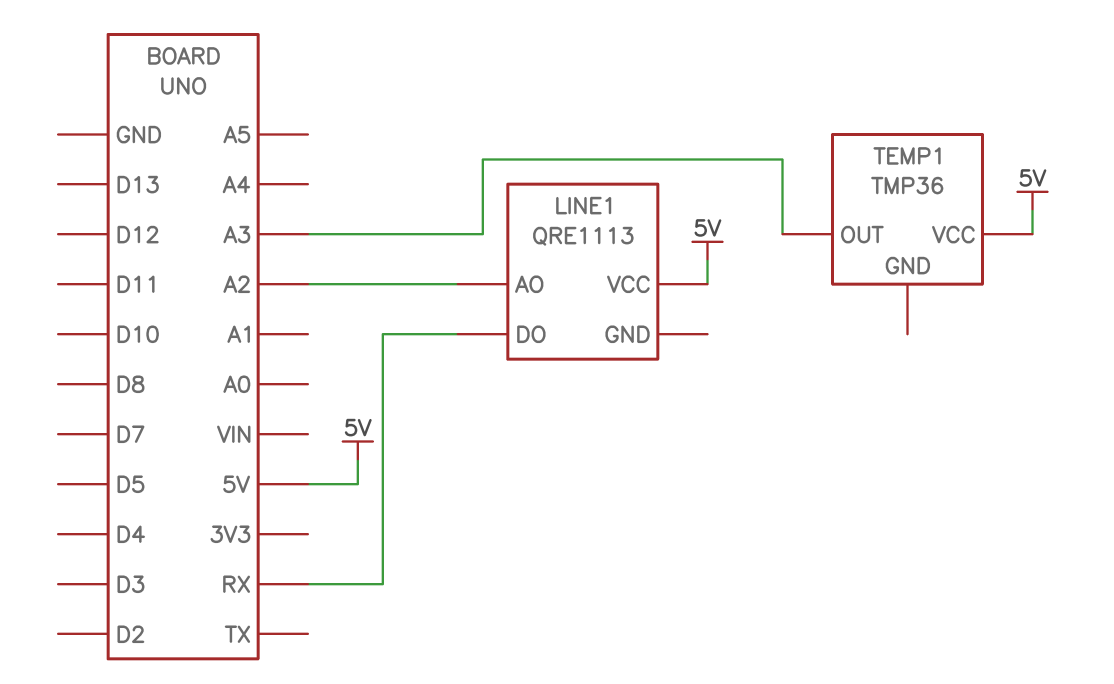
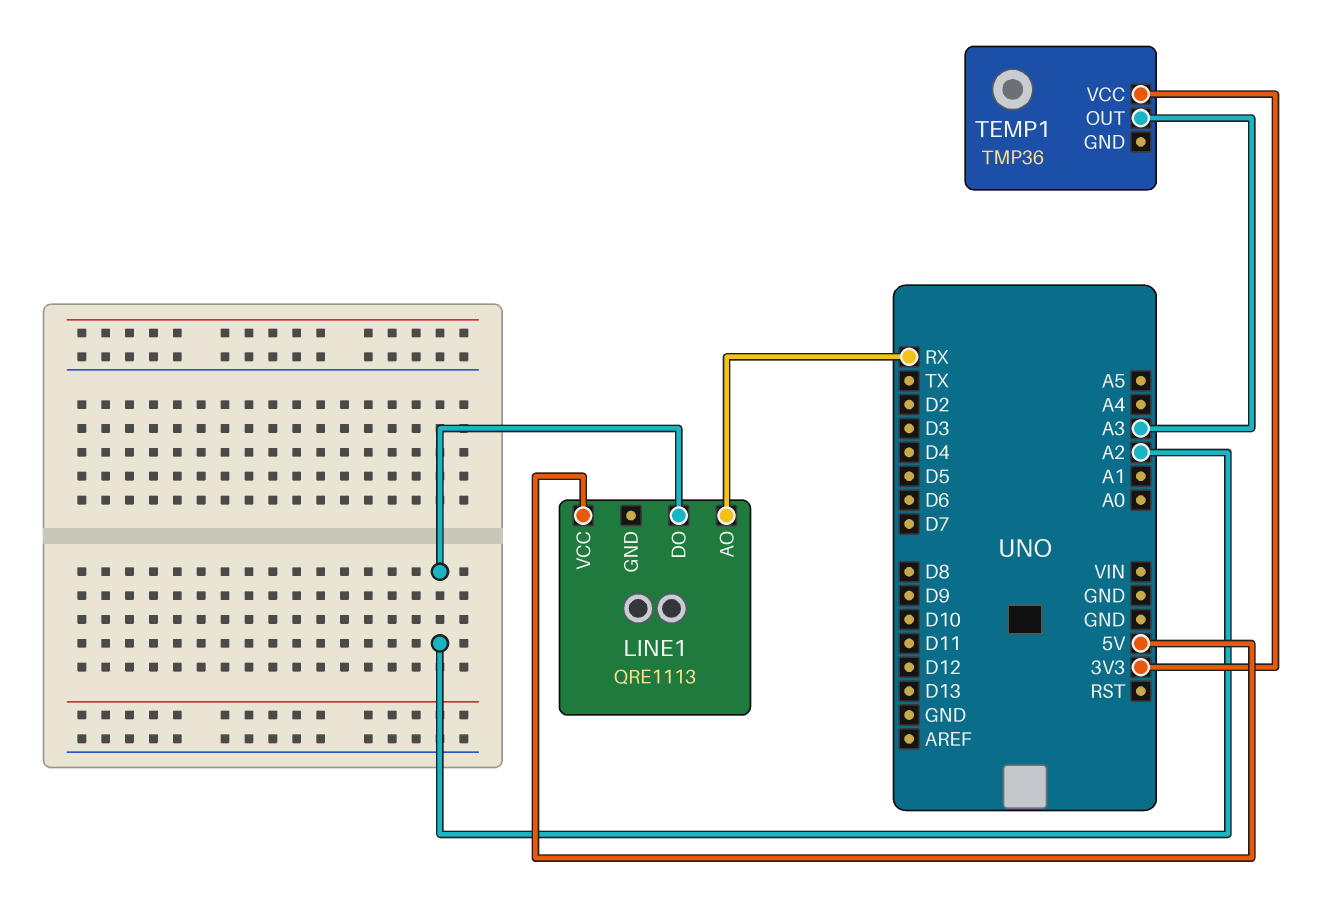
LINE1 pin AO: A2 -> RX
LINE1 pin DO: RX -> A2
TEMP1 pin VCC: 5V -> 3V3

